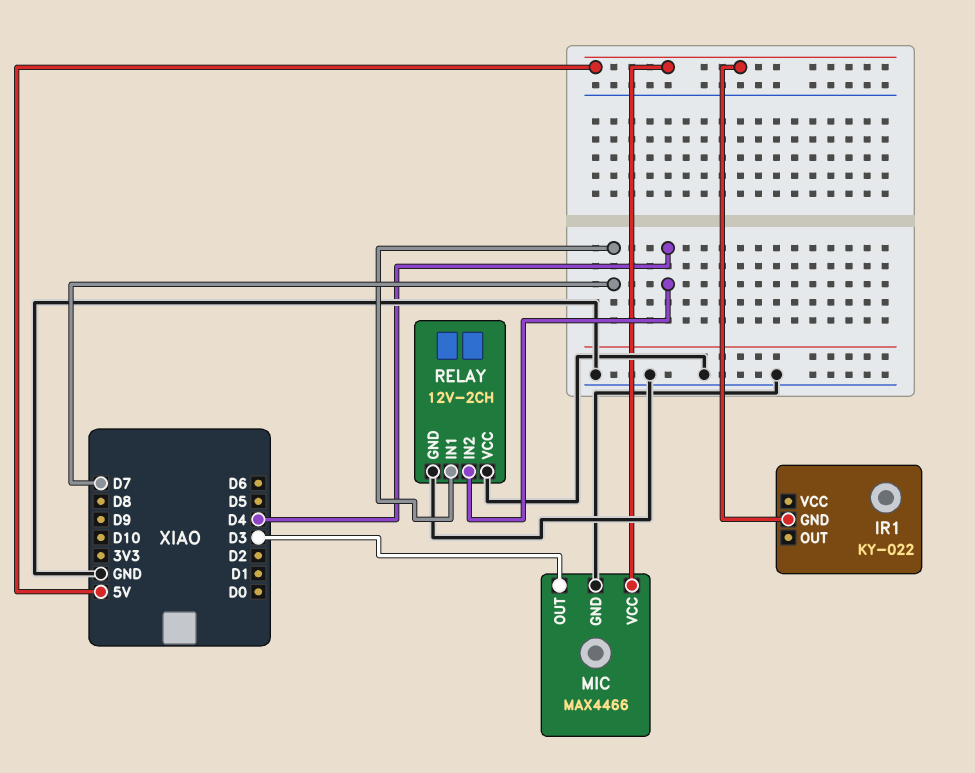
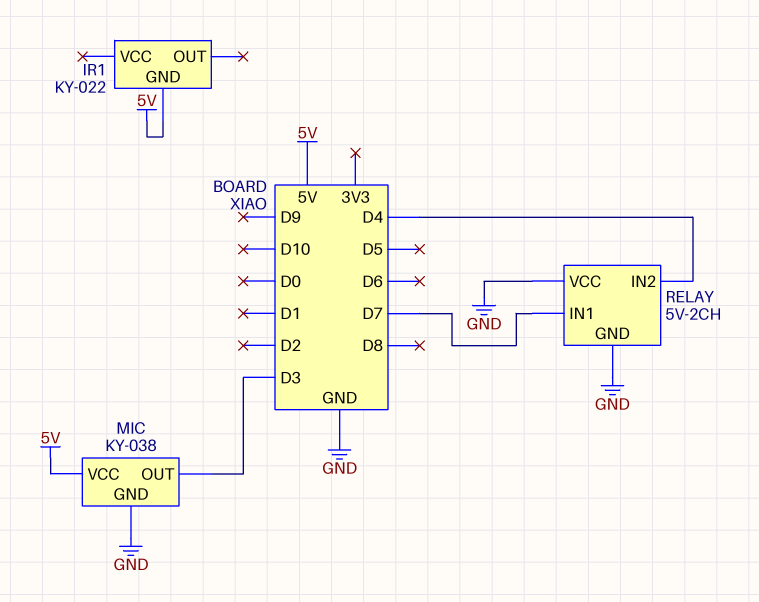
MIC: MAX4466 -> KY-038
RELAY: 12V-2CH -> 5V-2CH

